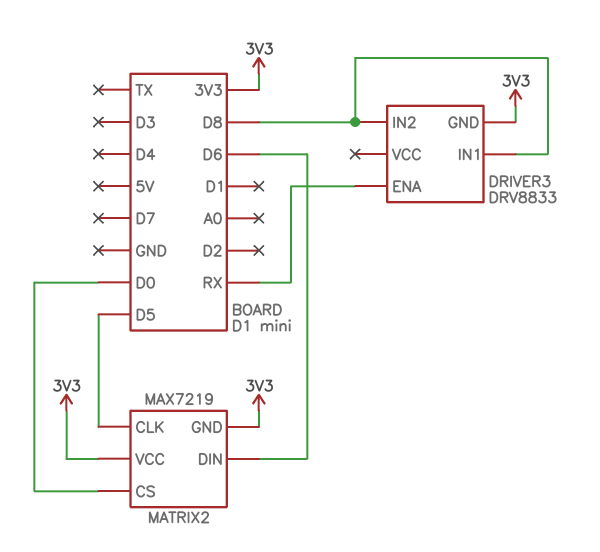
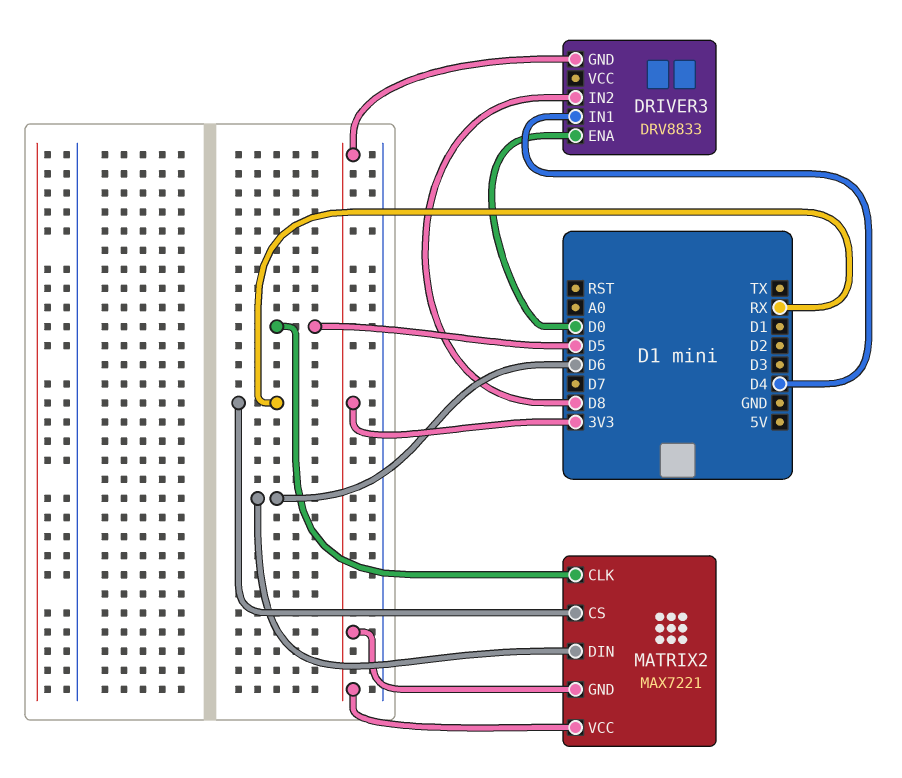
DRIVER3 pin ENA: RX -> D0
DRIVER3 pin IN1: D8 -> D4
MATRIX2: MAX7219 -> MAX7221
MATRIX2 pin CS: D0 -> RX

